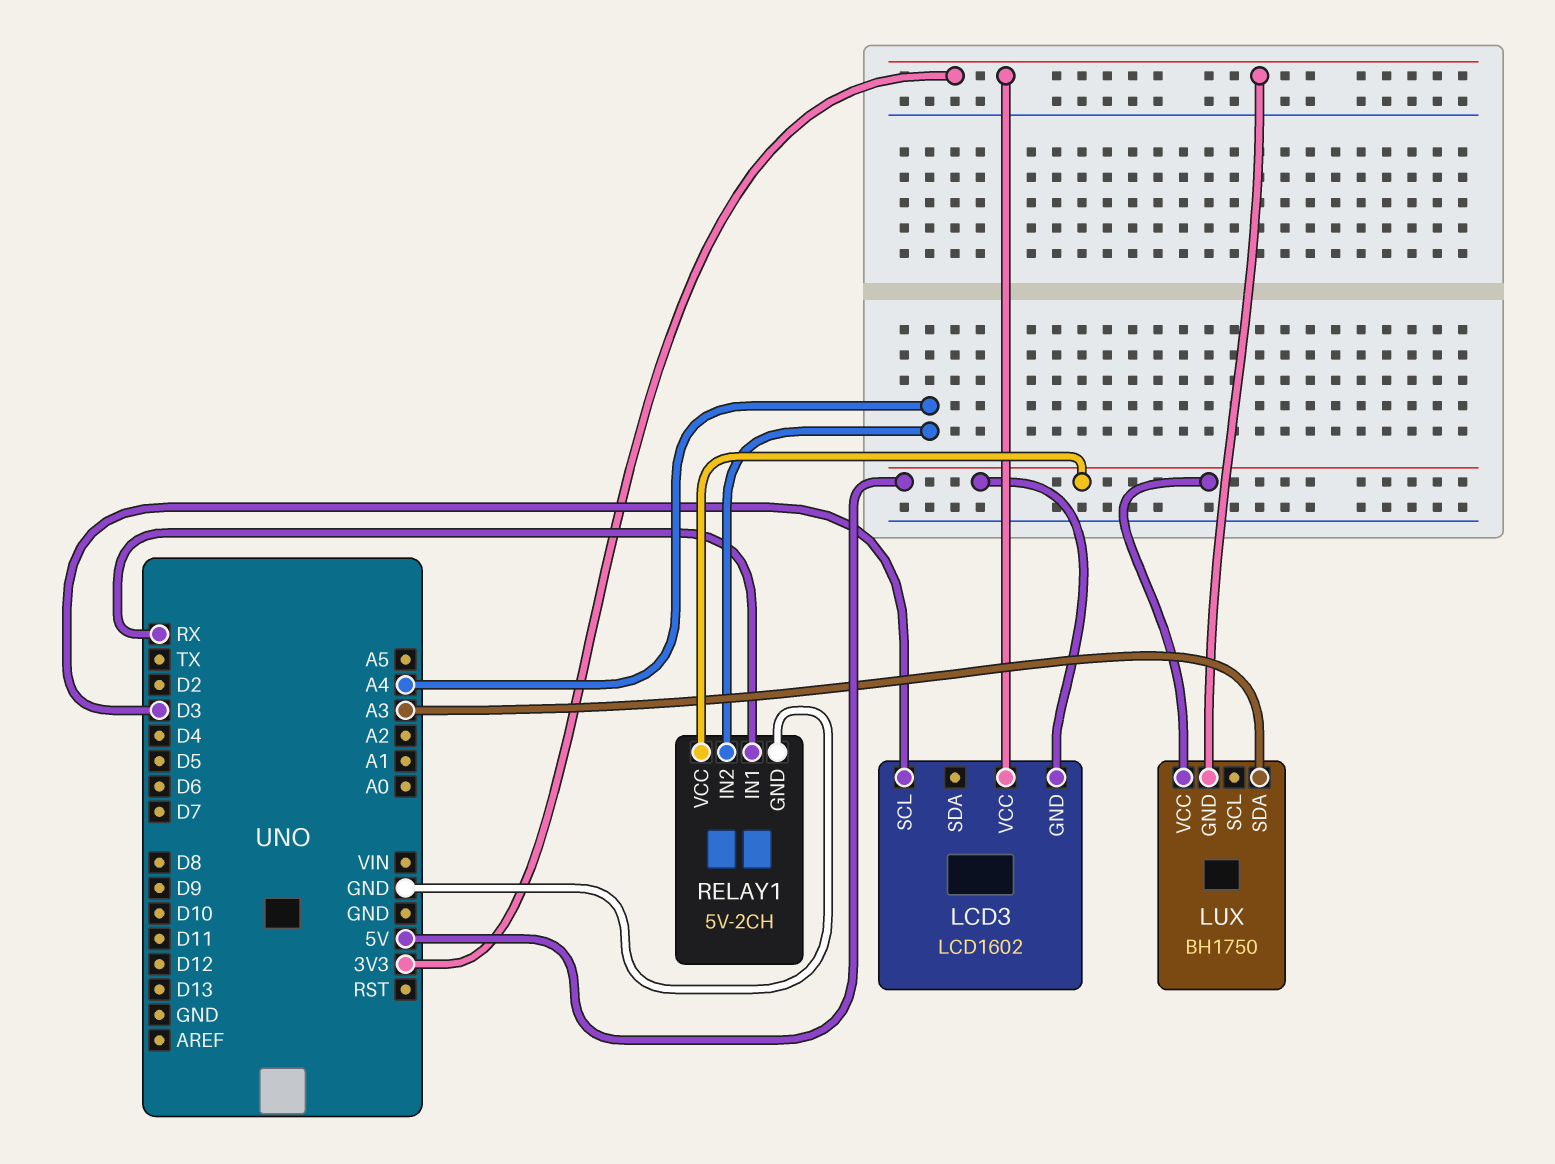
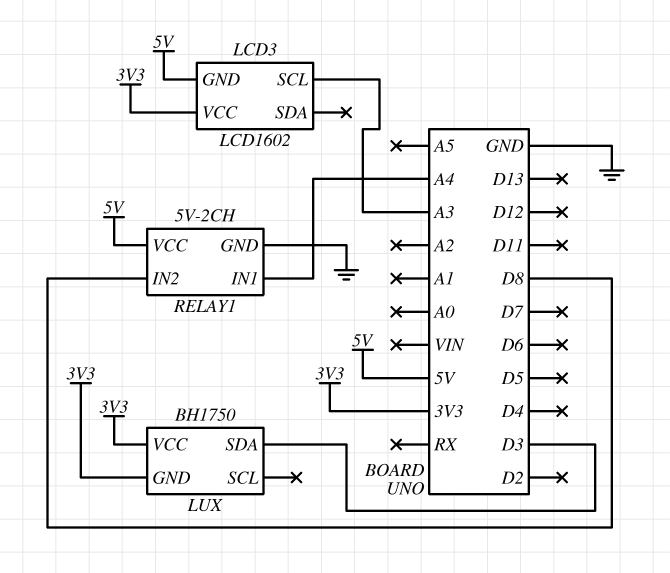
LCD3 pin SCL: D3 -> A3
LUX pin SDA: A3 -> D3
LUX pin VCC: 5V -> 3V3
RELAY1 pin IN1: RX -> A4
RELAY1 pin IN2: A4 -> D8

